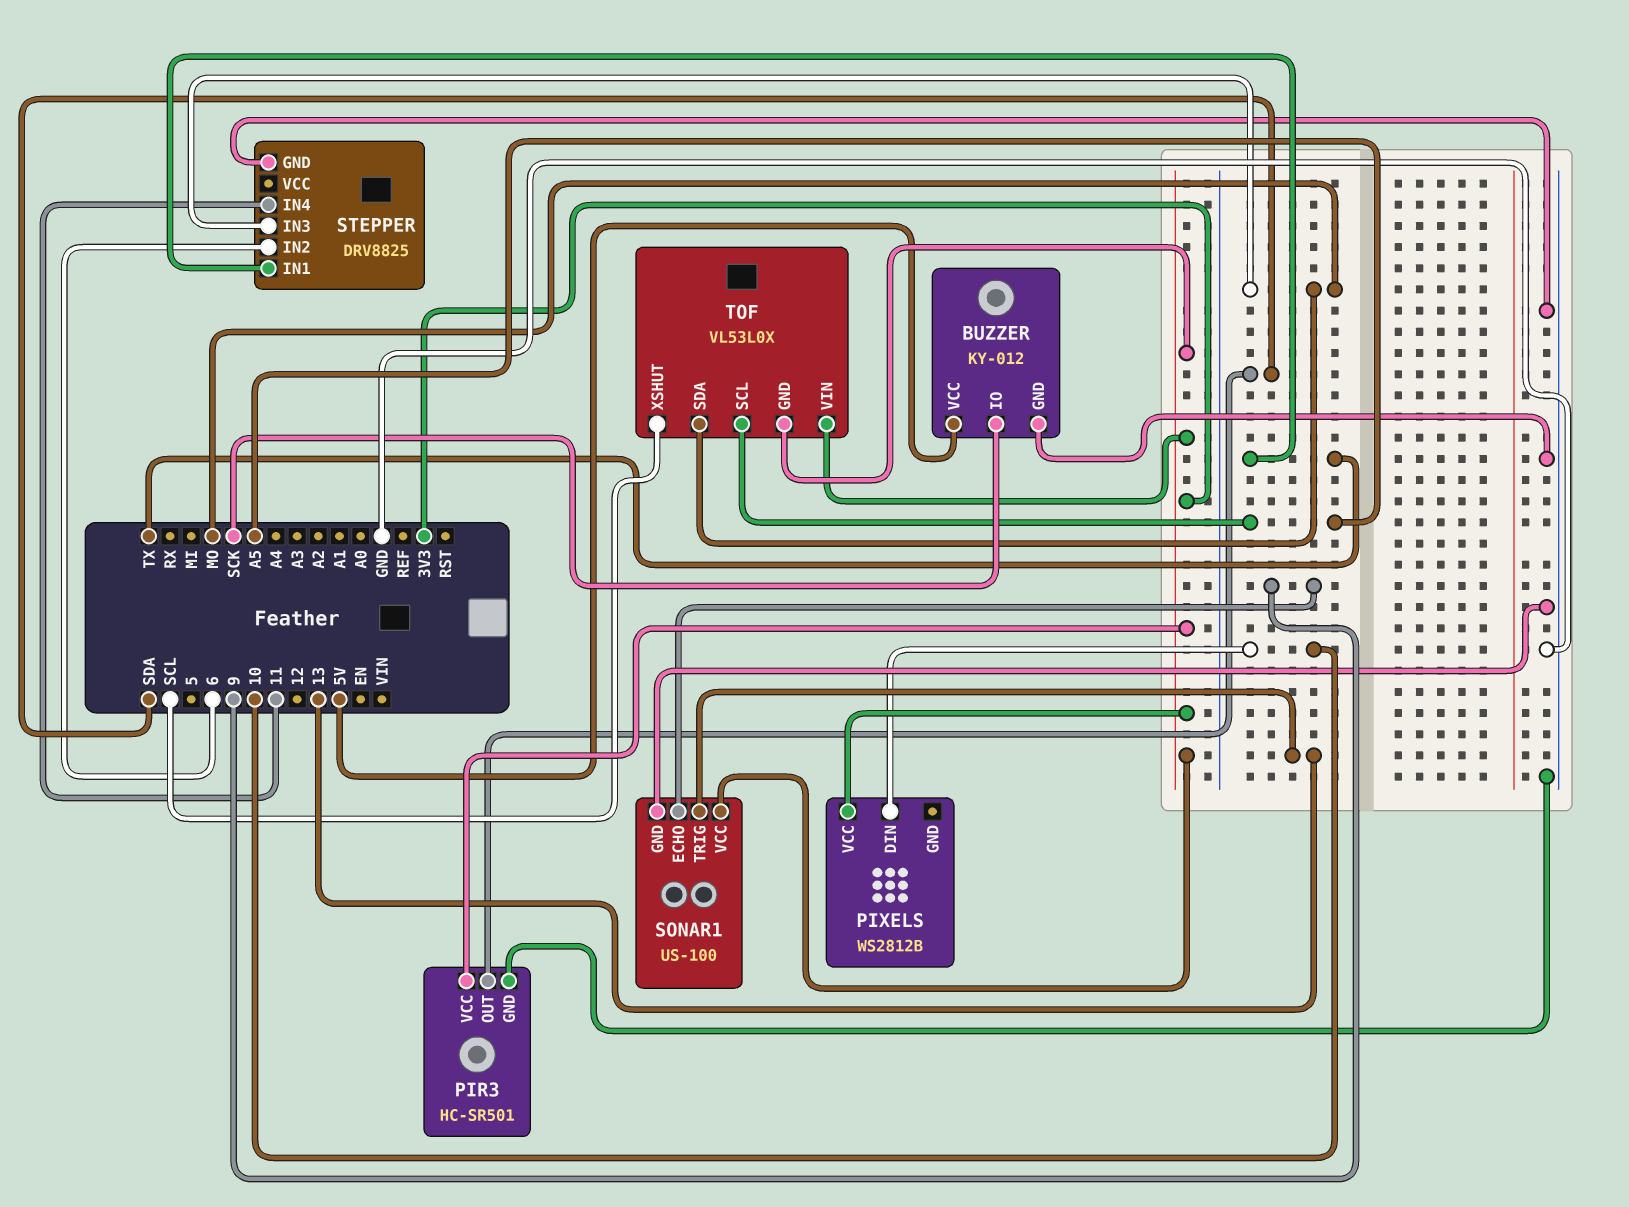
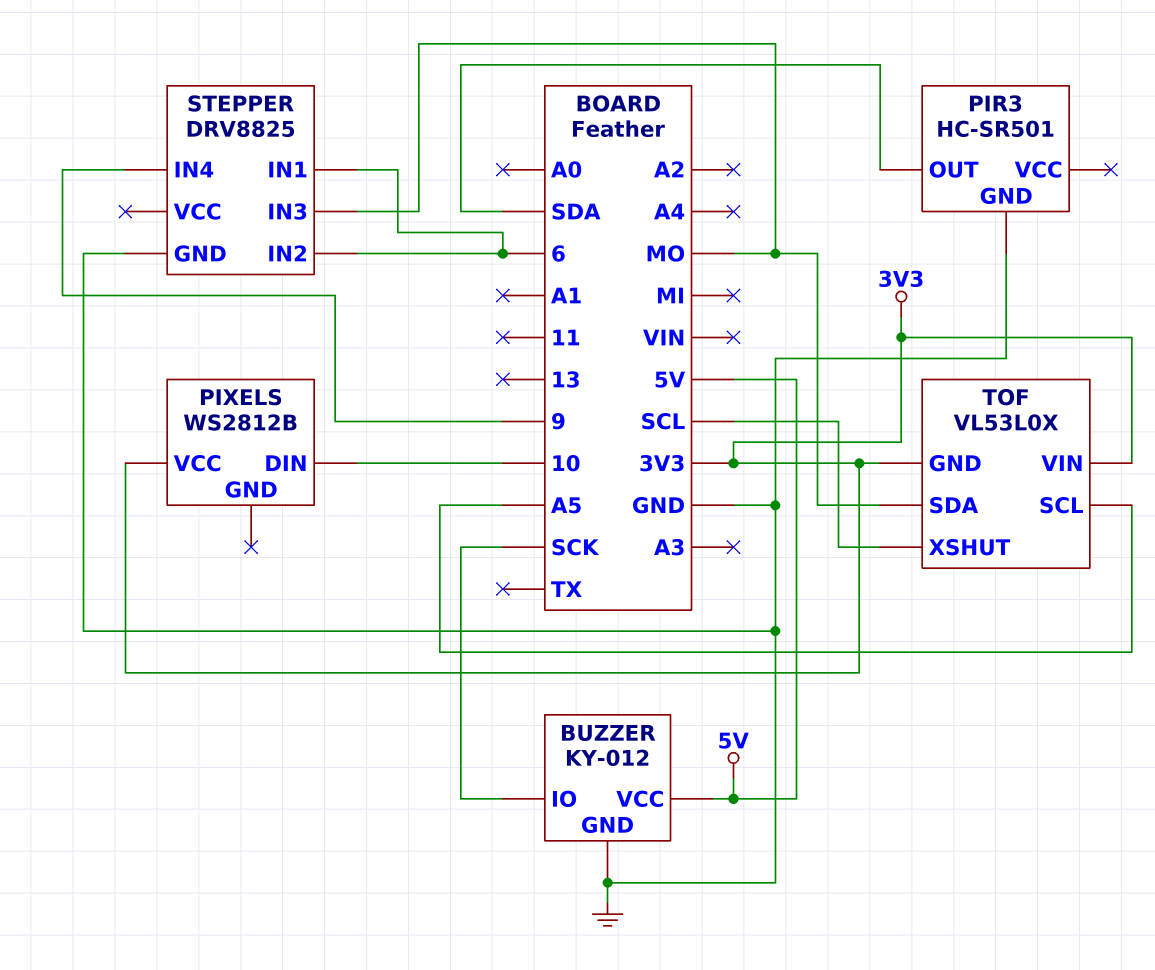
PIR3 pin VCC: 3V3 -> none
SONAR1: US-100 -> none
SONAR1 pin ECHO: 9 -> none
SONAR1 pin GND: GND -> none
SONAR1 pin TRIG: 13 -> none
SONAR1 pin VCC: 3V3 -> none
STEPPER pin IN1: TX -> 6
STEPPER pin IN4: 11 -> 9

